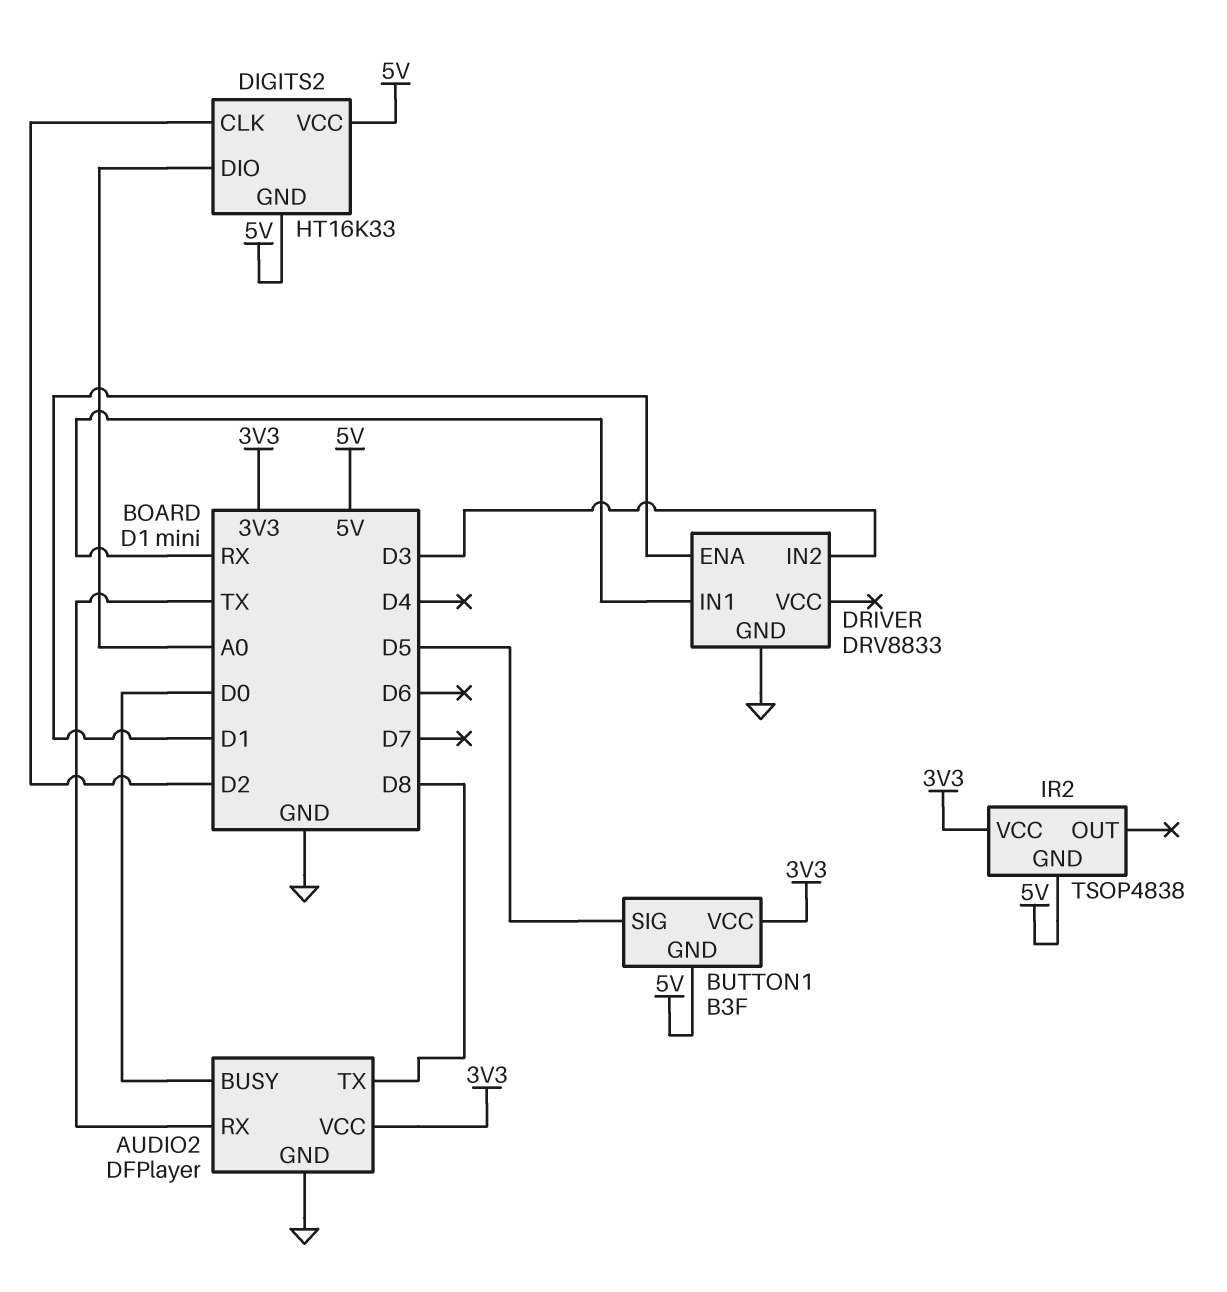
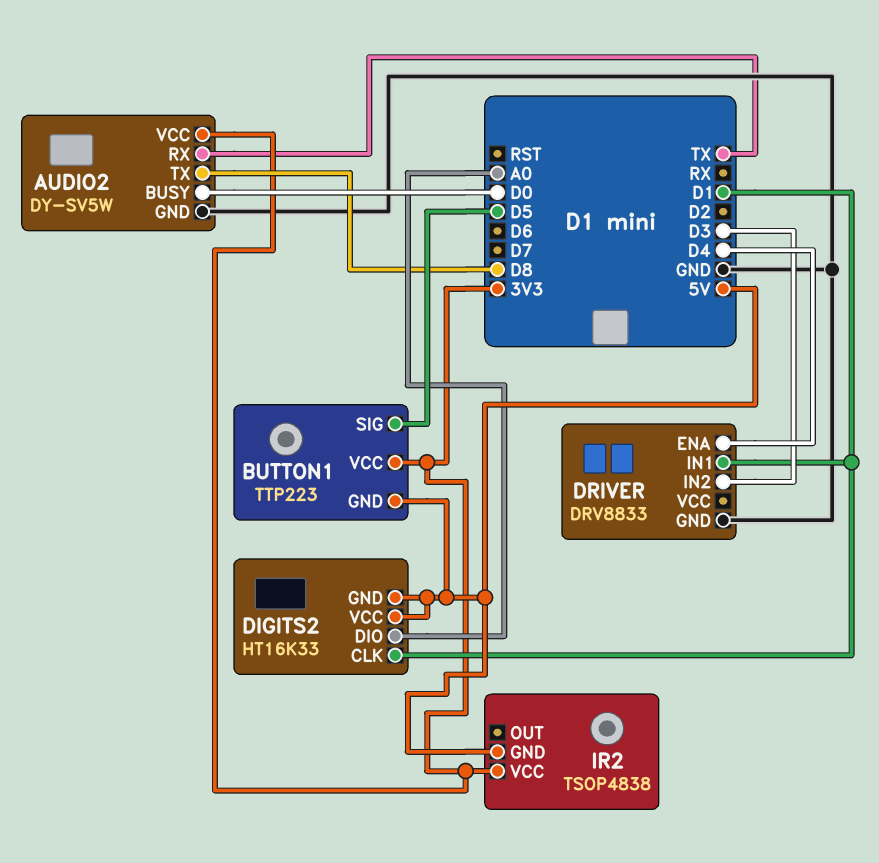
AUDIO2: DFPlayer -> DY-SV5W
BUTTON1: B3F -> TTP223
DIGITS2 pin CLK: D2 -> D1
DRIVER pin ENA: D1 -> D4
DRIVER pin IN1: RX -> D1

